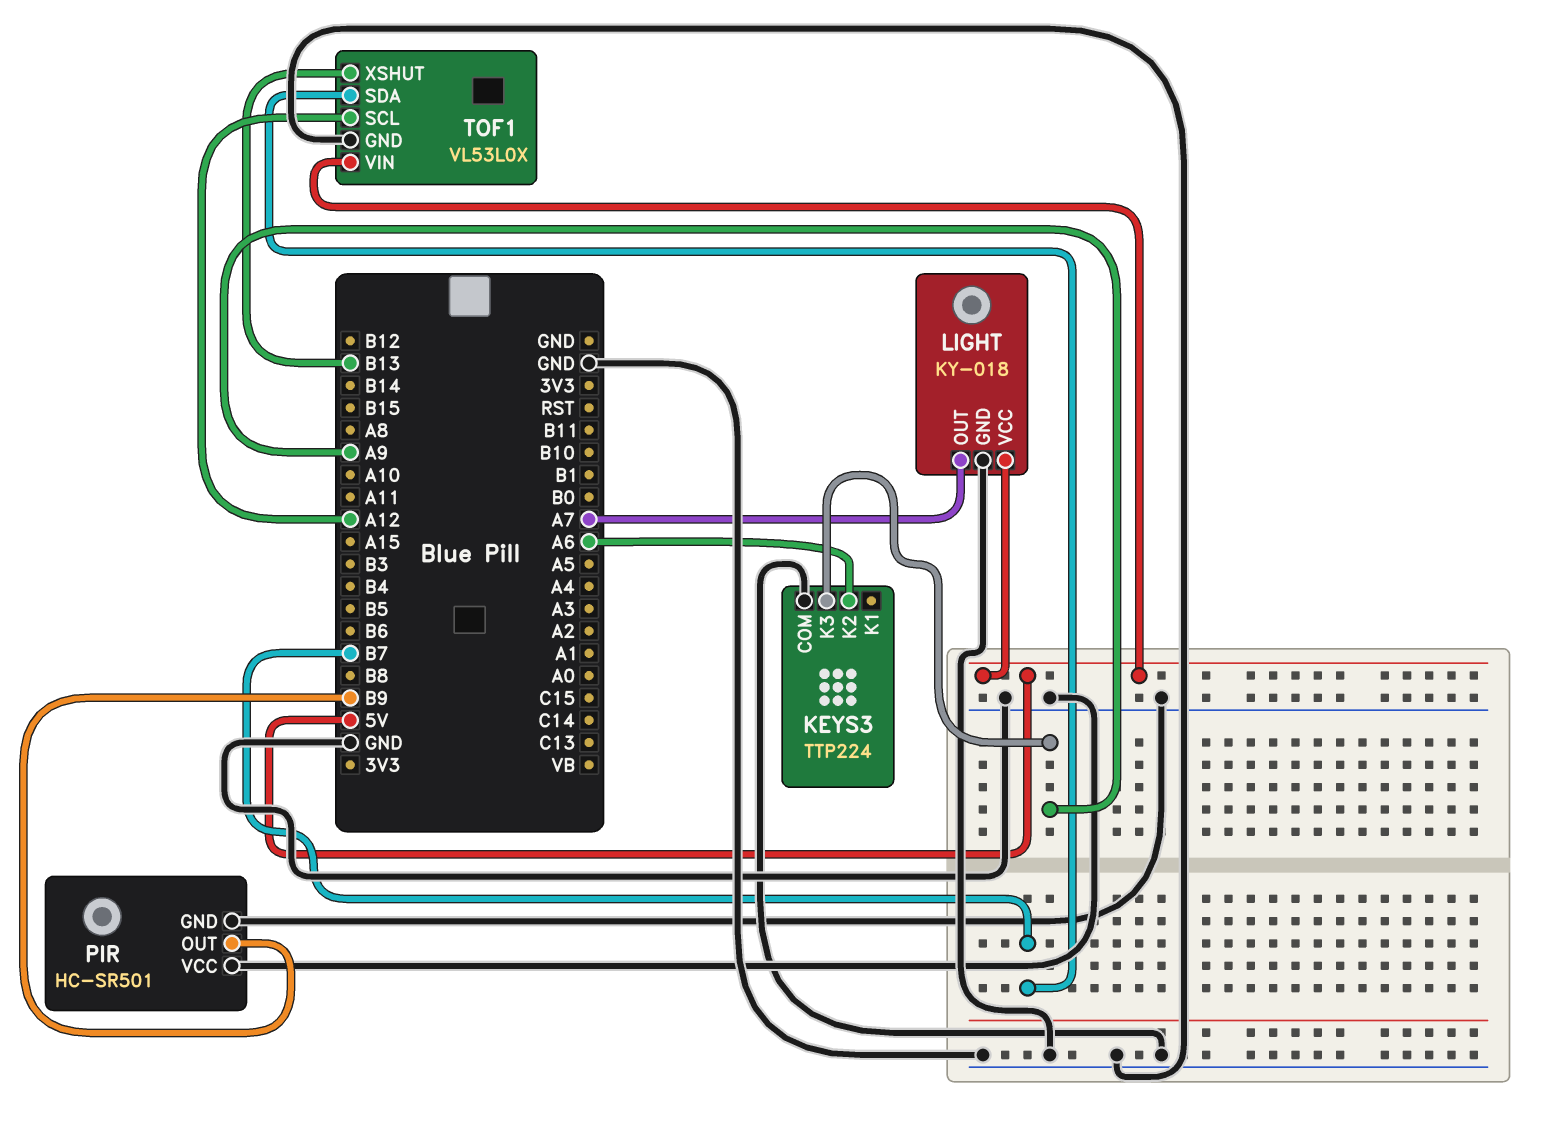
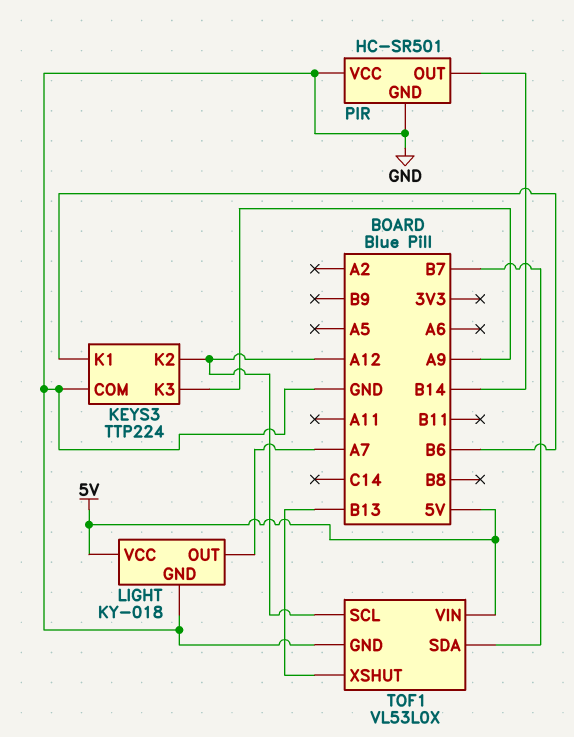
KEYS3 pin K1: none -> B6
KEYS3 pin K2: A6 -> A12
PIR pin OUT: B9 -> B14

